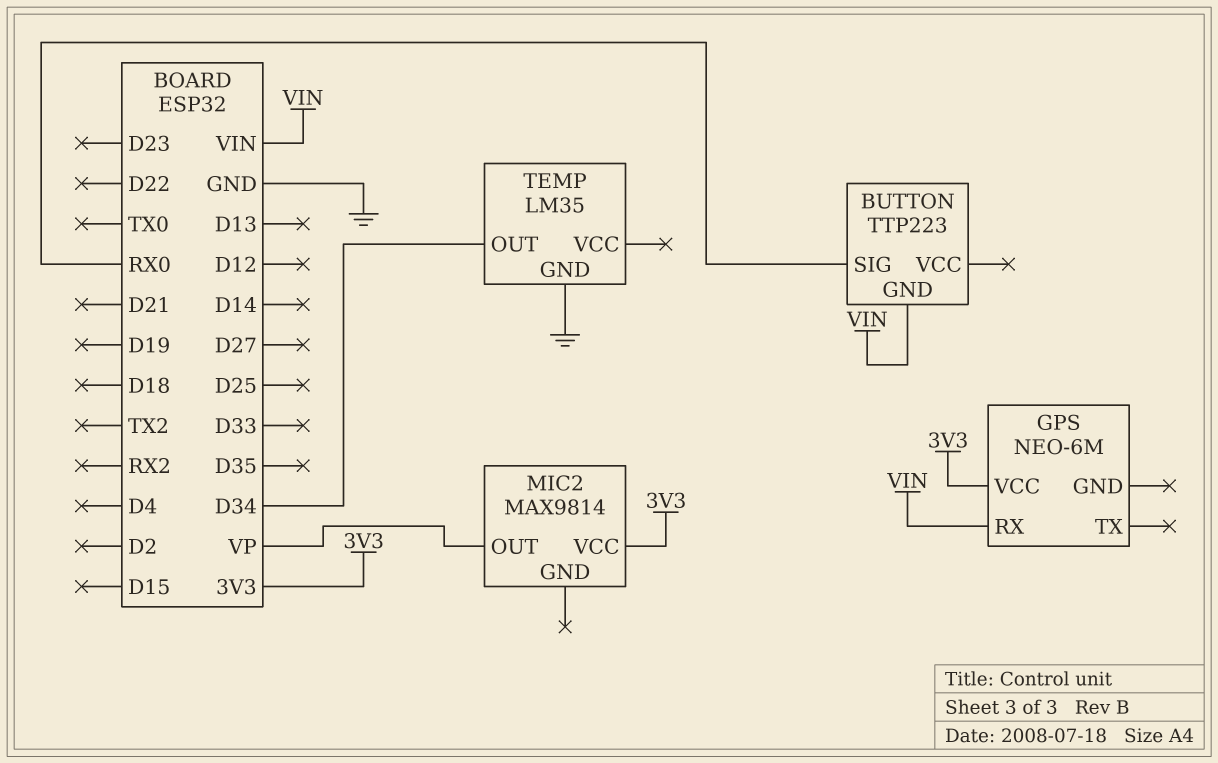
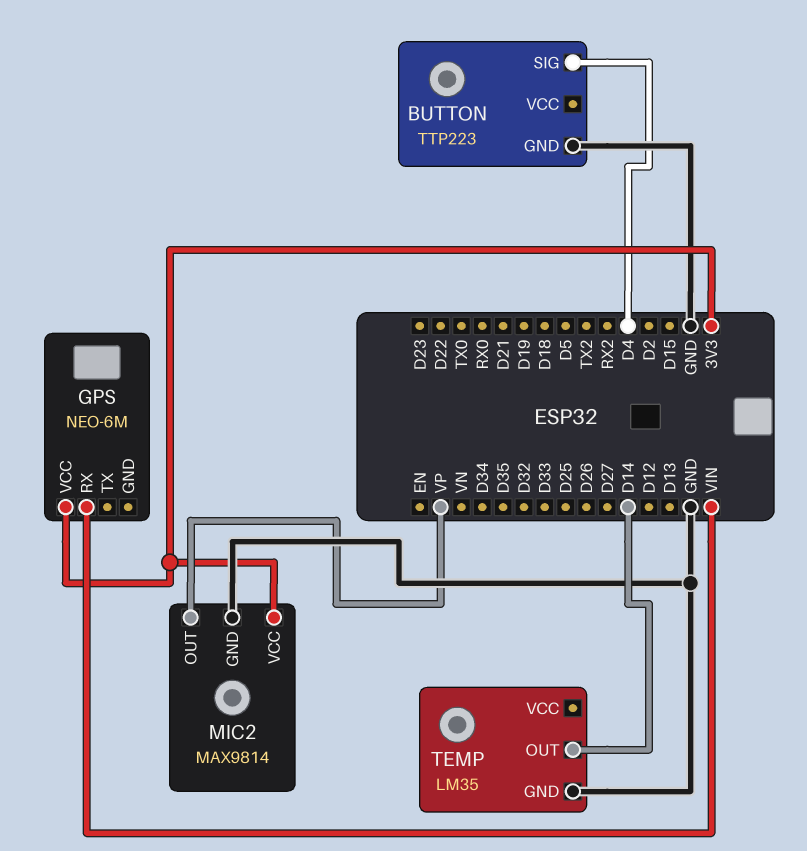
BUTTON pin GND: VIN -> GND
BUTTON pin SIG: RX0 -> D4
MIC2 pin GND: none -> GND
TEMP pin OUT: D34 -> D14

